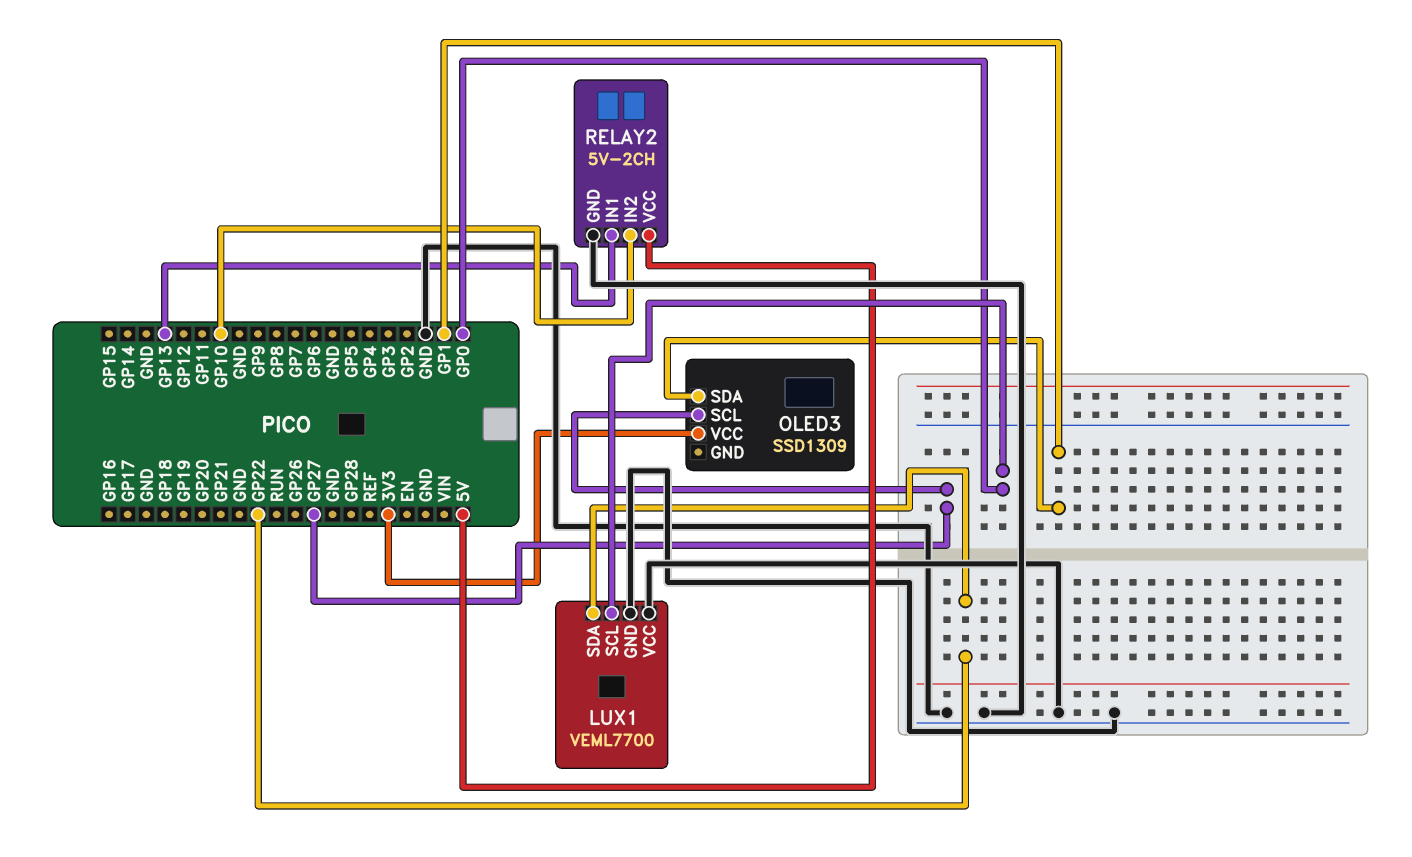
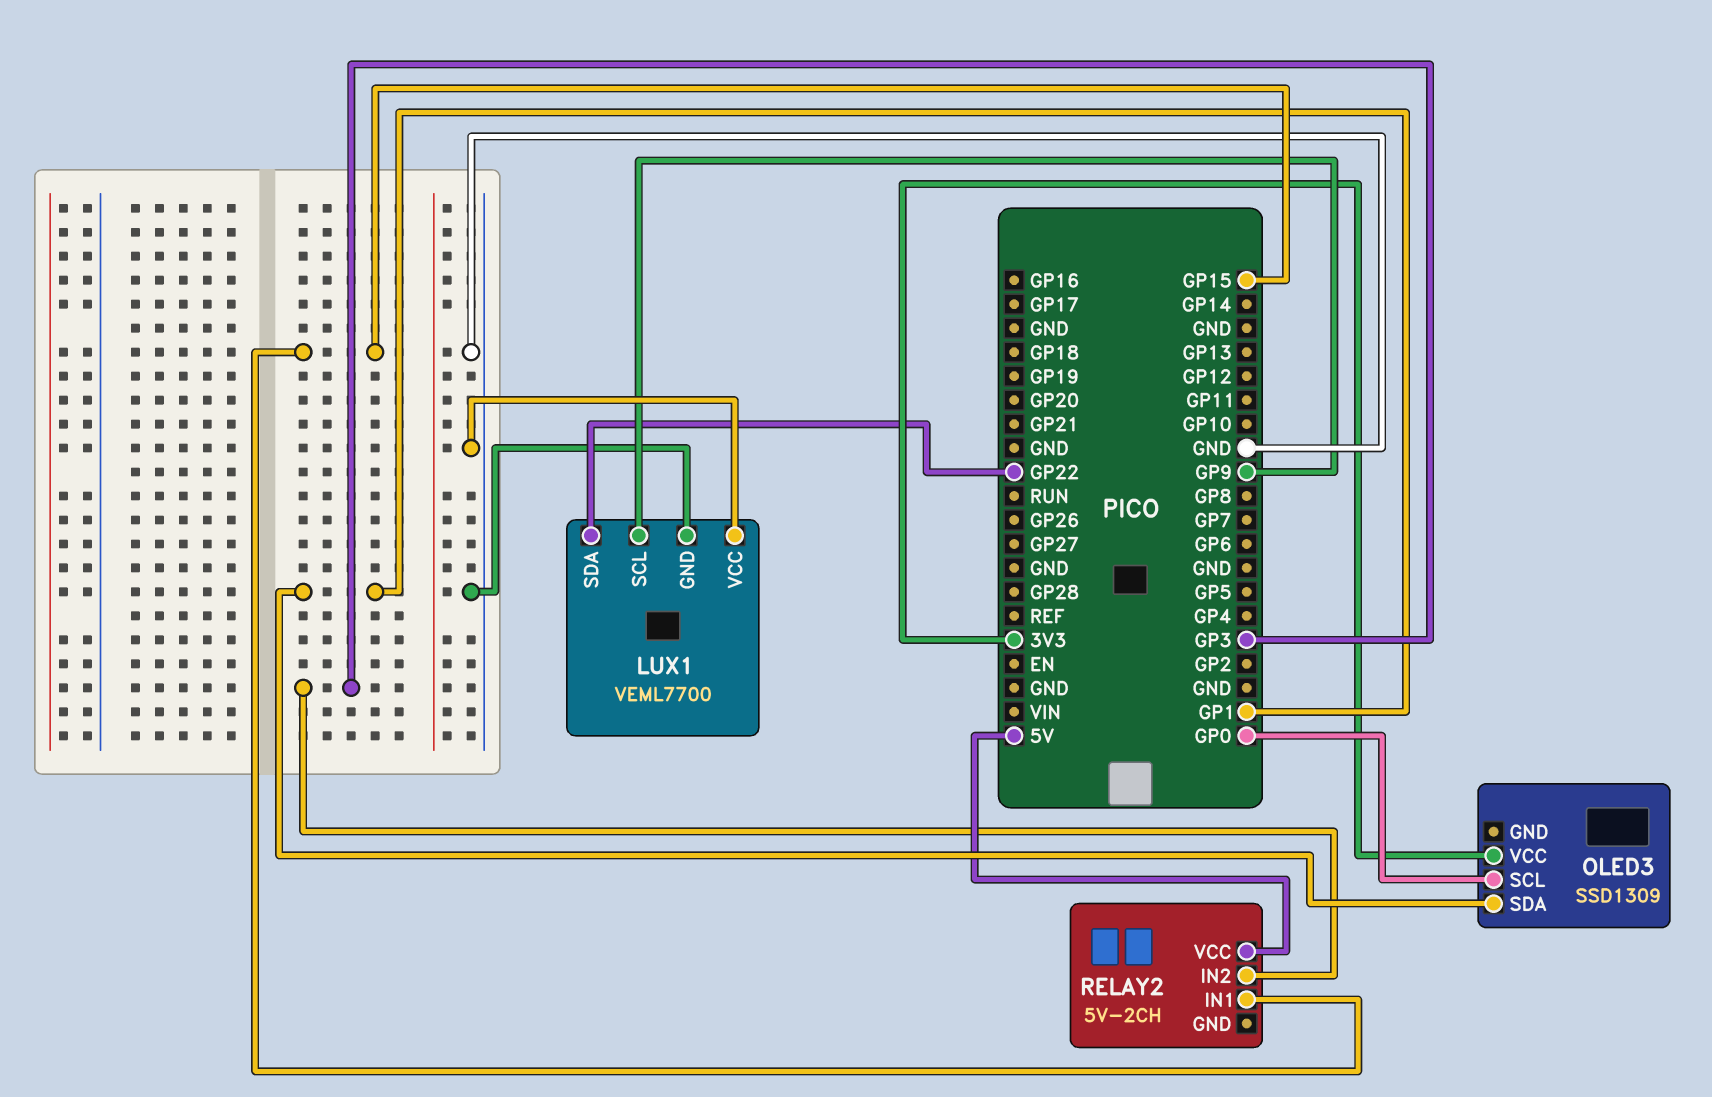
LUX1 pin SCL: GP0 -> GP9
OLED3 pin SCL: GP27 -> GP0
RELAY2 pin GND: GND -> none
RELAY2 pin IN1: GP13 -> GP15
RELAY2 pin IN2: GP10 -> GP3

